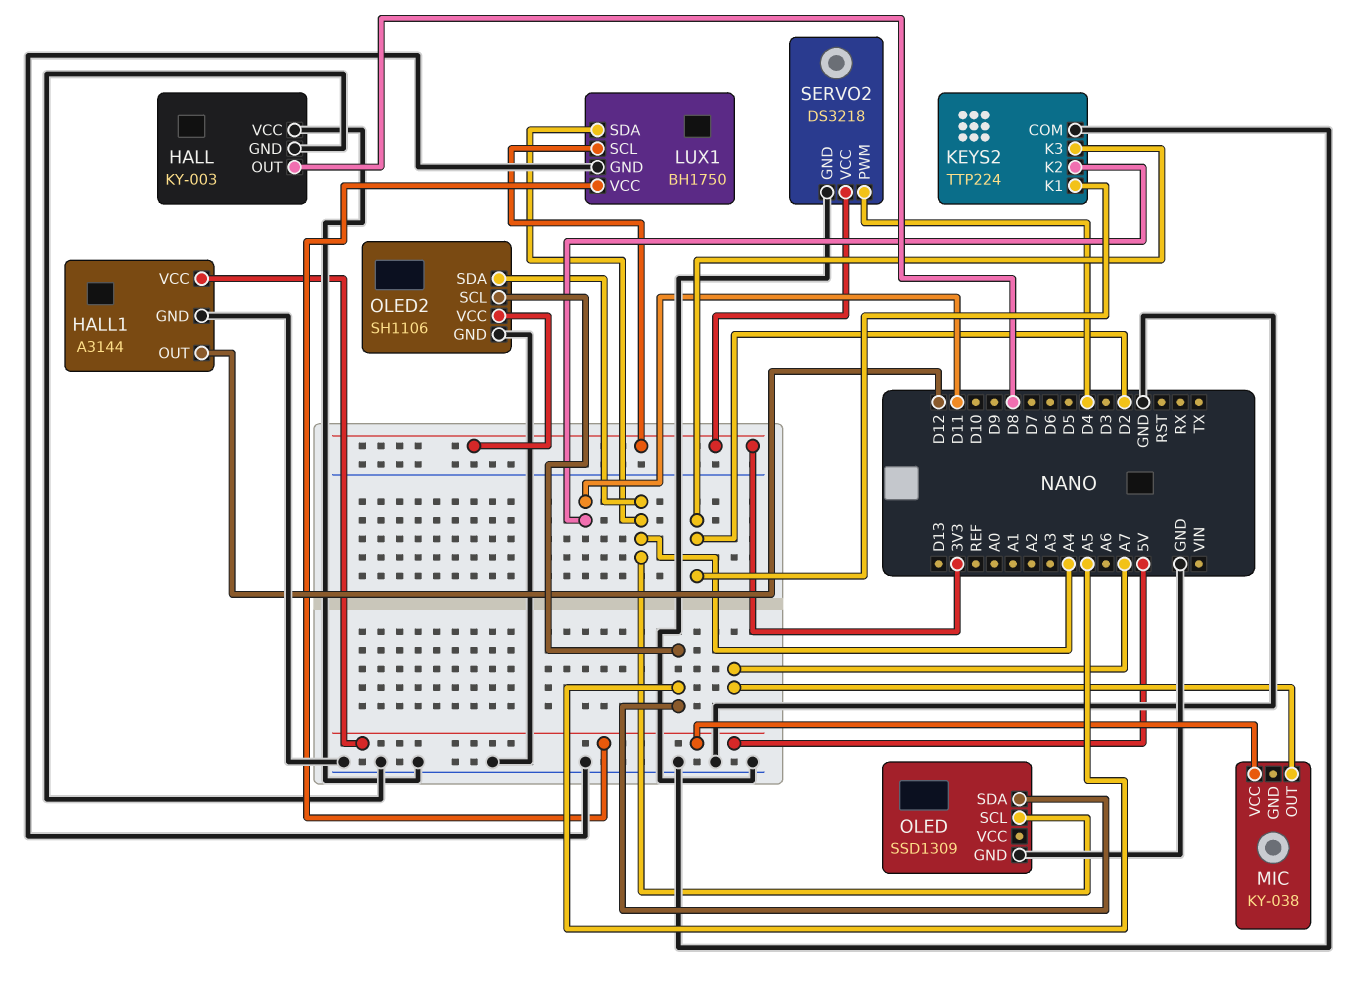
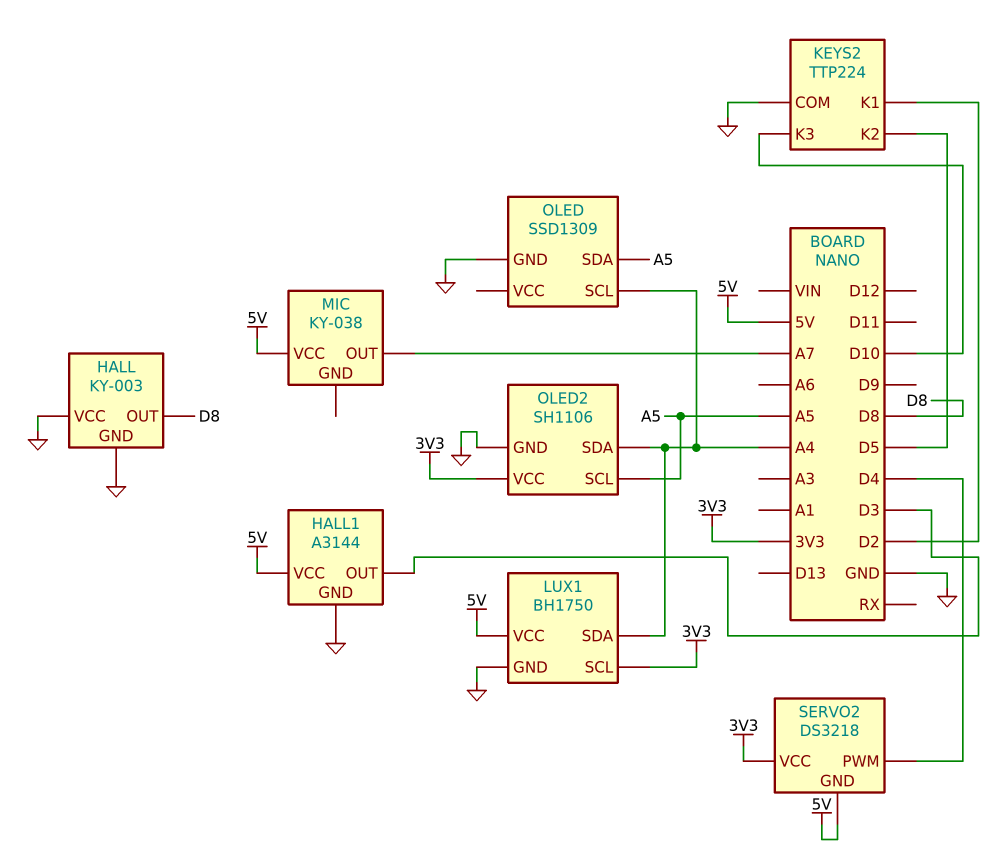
HALL1 pin OUT: D12 -> D3
KEYS2 pin K2: D11 -> D5
KEYS2 pin K3: D2 -> D10
SERVO2 pin GND: GND -> 5V

